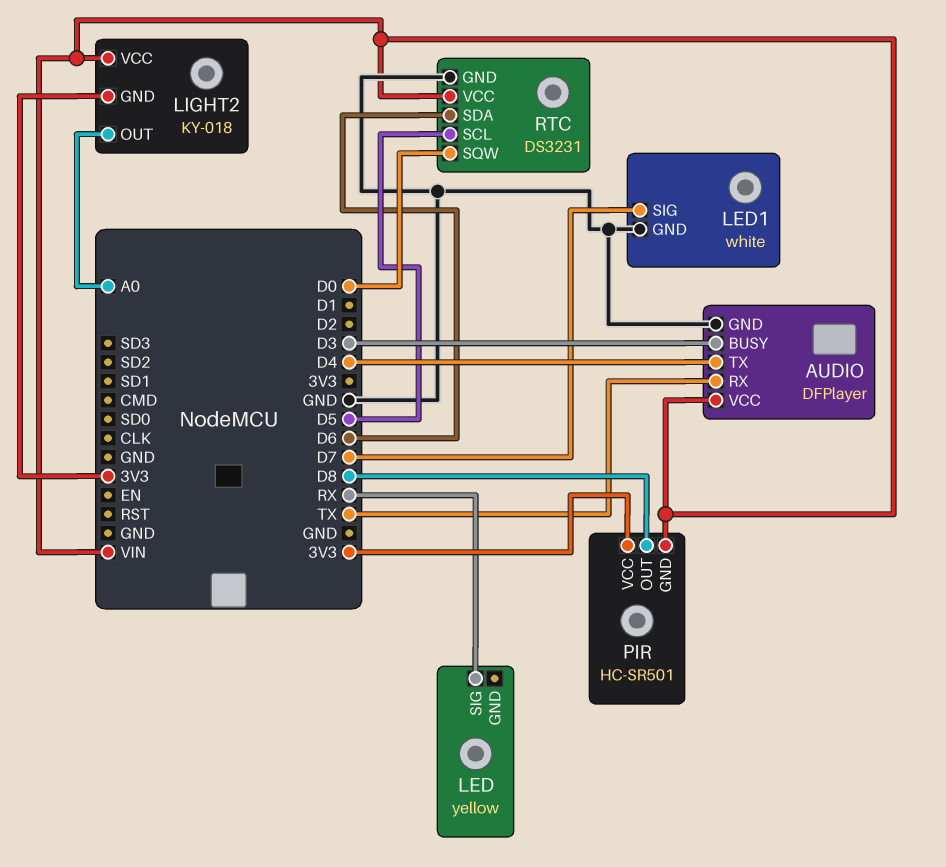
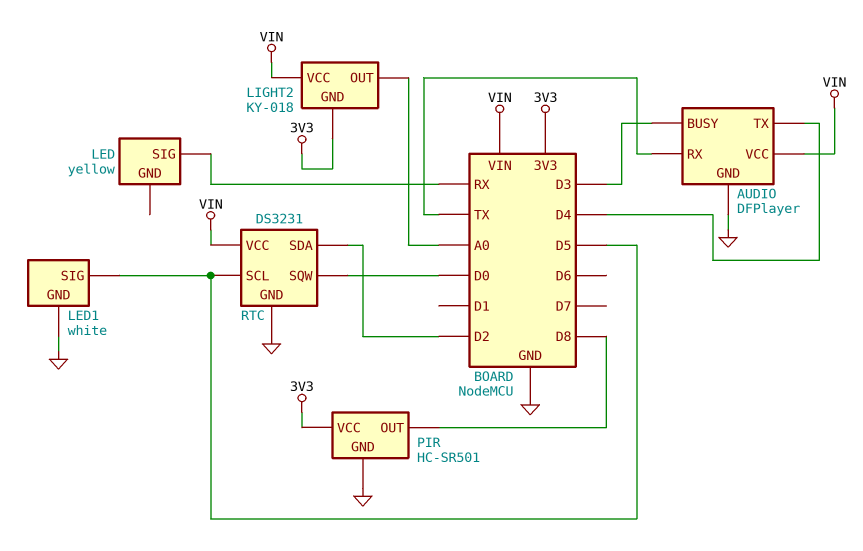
LED1 pin SIG: D7 -> D5
PIR pin GND: VIN -> GND
RTC pin SDA: D6 -> D2

